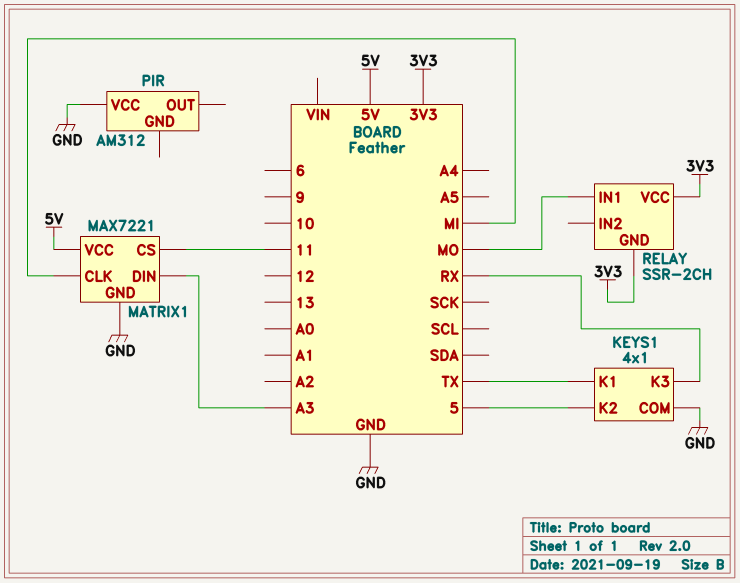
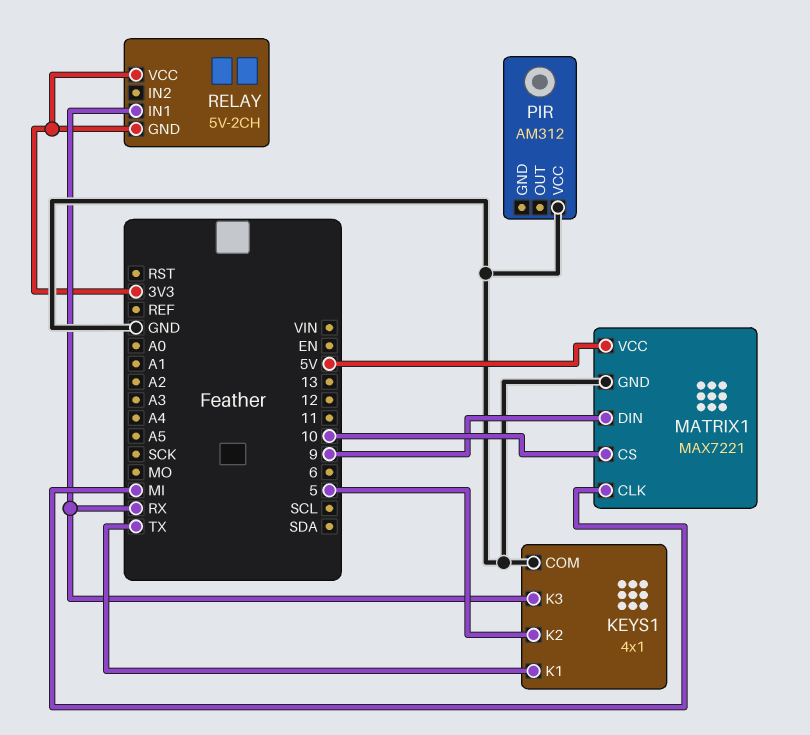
MATRIX1 pin CS: 11 -> 10
MATRIX1 pin DIN: A3 -> 9
RELAY: SSR-2CH -> 5V-2CH
RELAY pin IN1: MO -> RX

